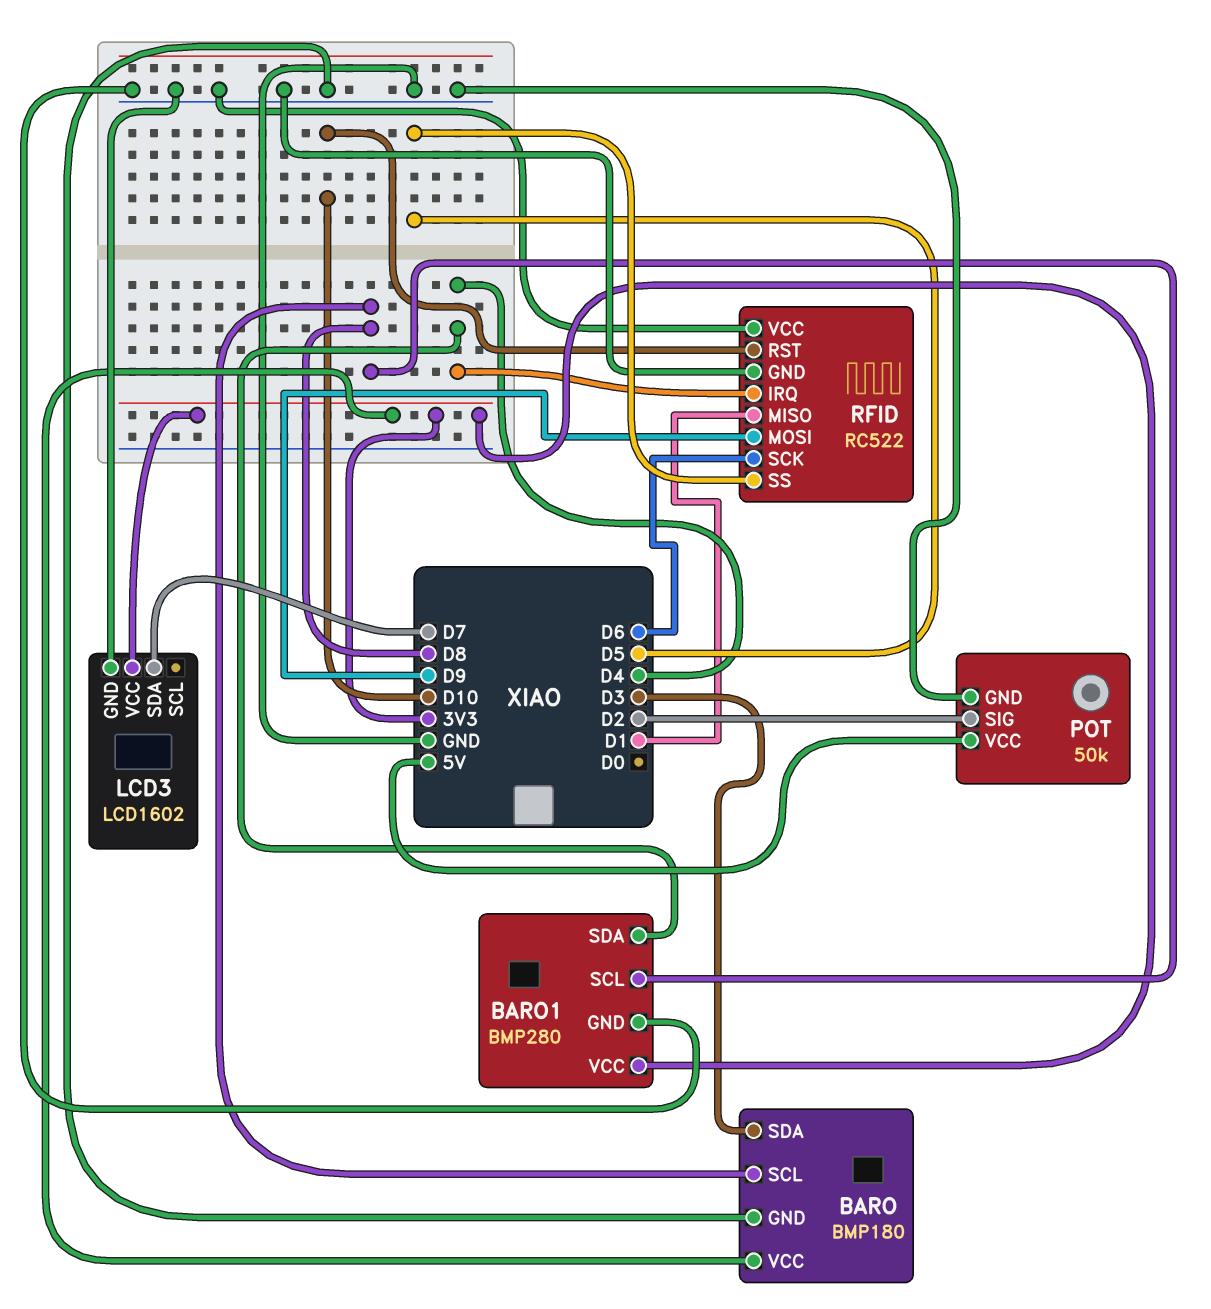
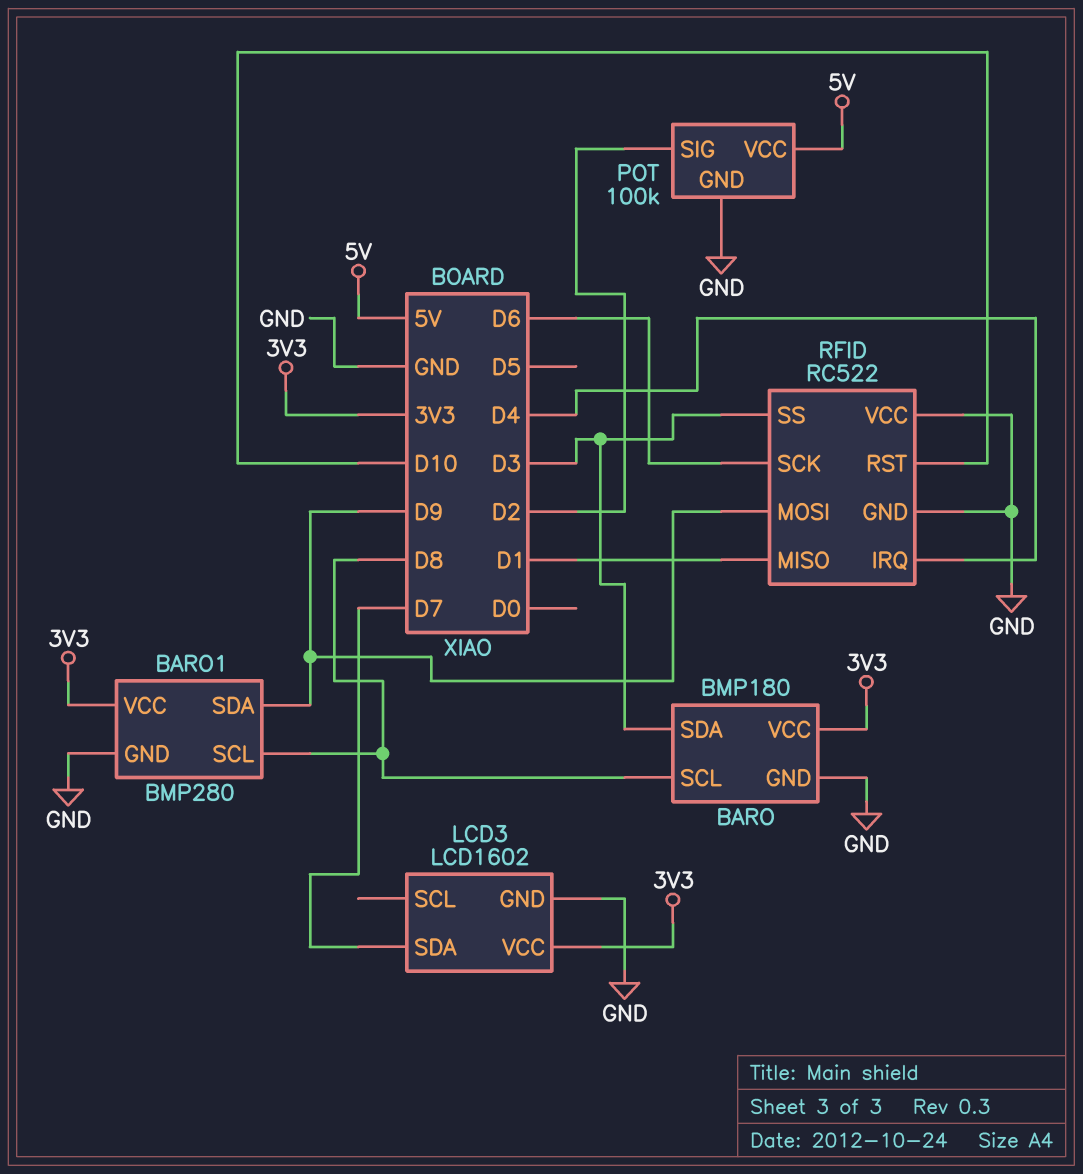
BARO1 pin SDA: D4 -> D9
POT: 50k -> 100k
RFID pin SS: D5 -> D3

